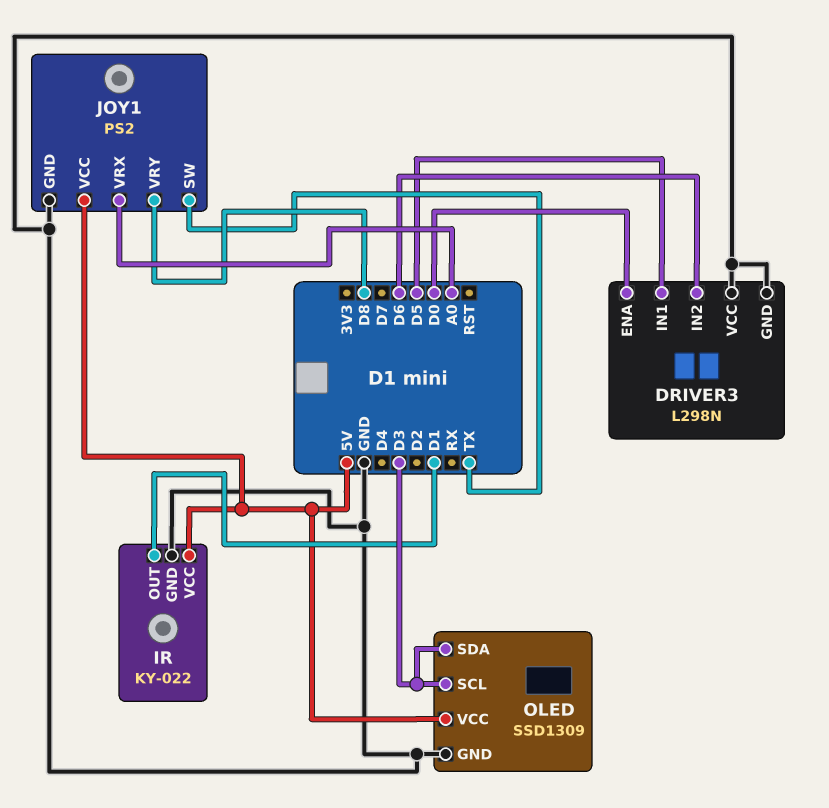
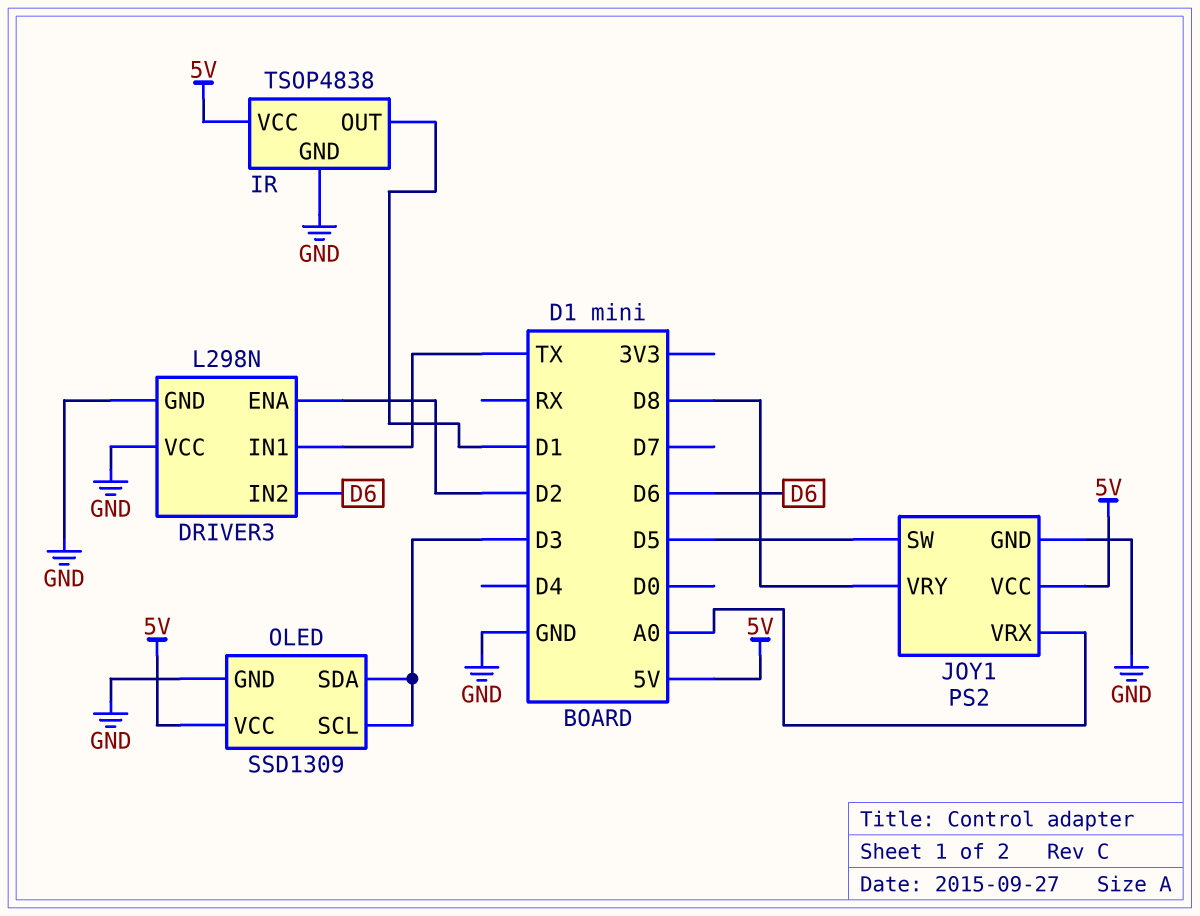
DRIVER3 pin ENA: D0 -> D2
DRIVER3 pin IN1: D5 -> TX
IR: KY-022 -> TSOP4838
JOY1 pin SW: TX -> D5

